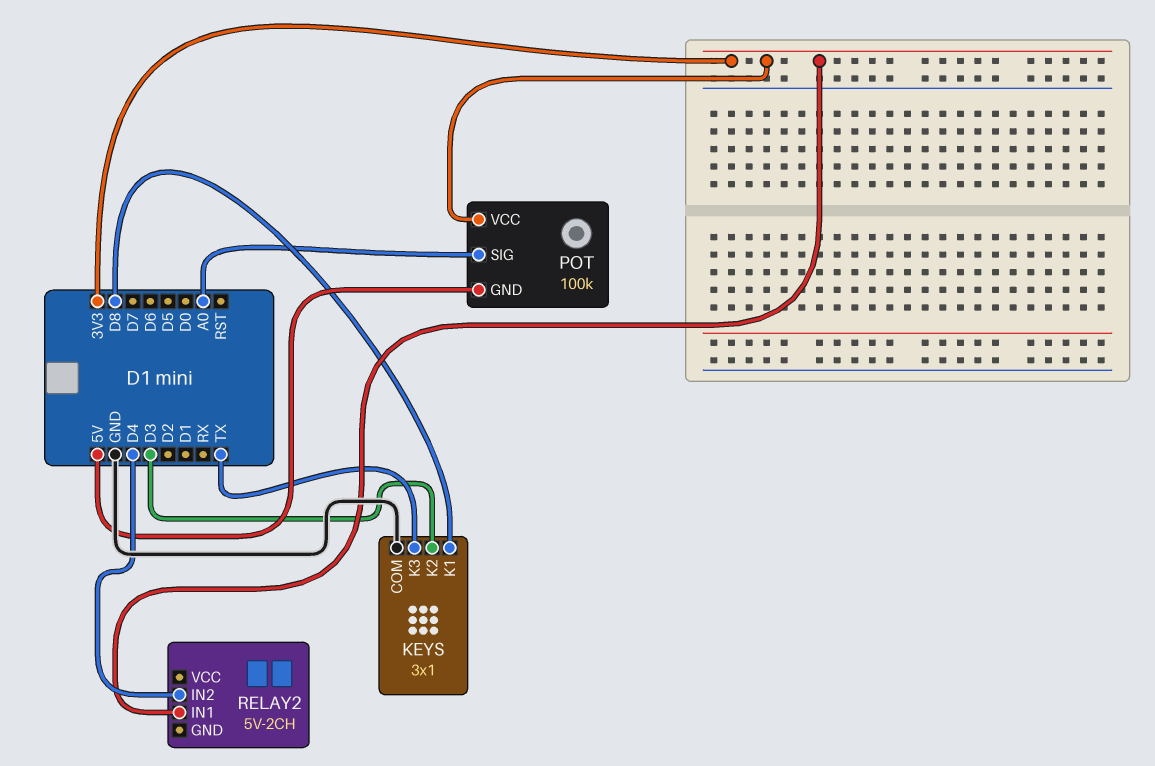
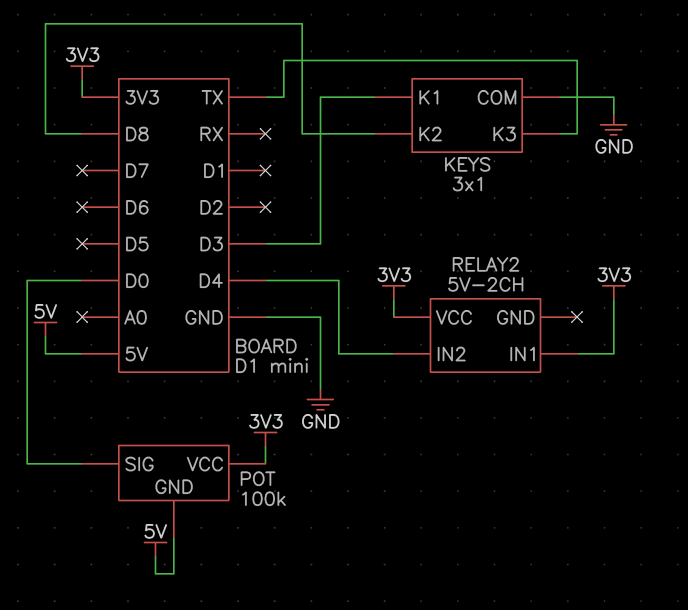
KEYS pin K1: D8 -> D3
KEYS pin K2: D3 -> D8
POT pin SIG: A0 -> D0
RELAY2 pin VCC: none -> 3V3

